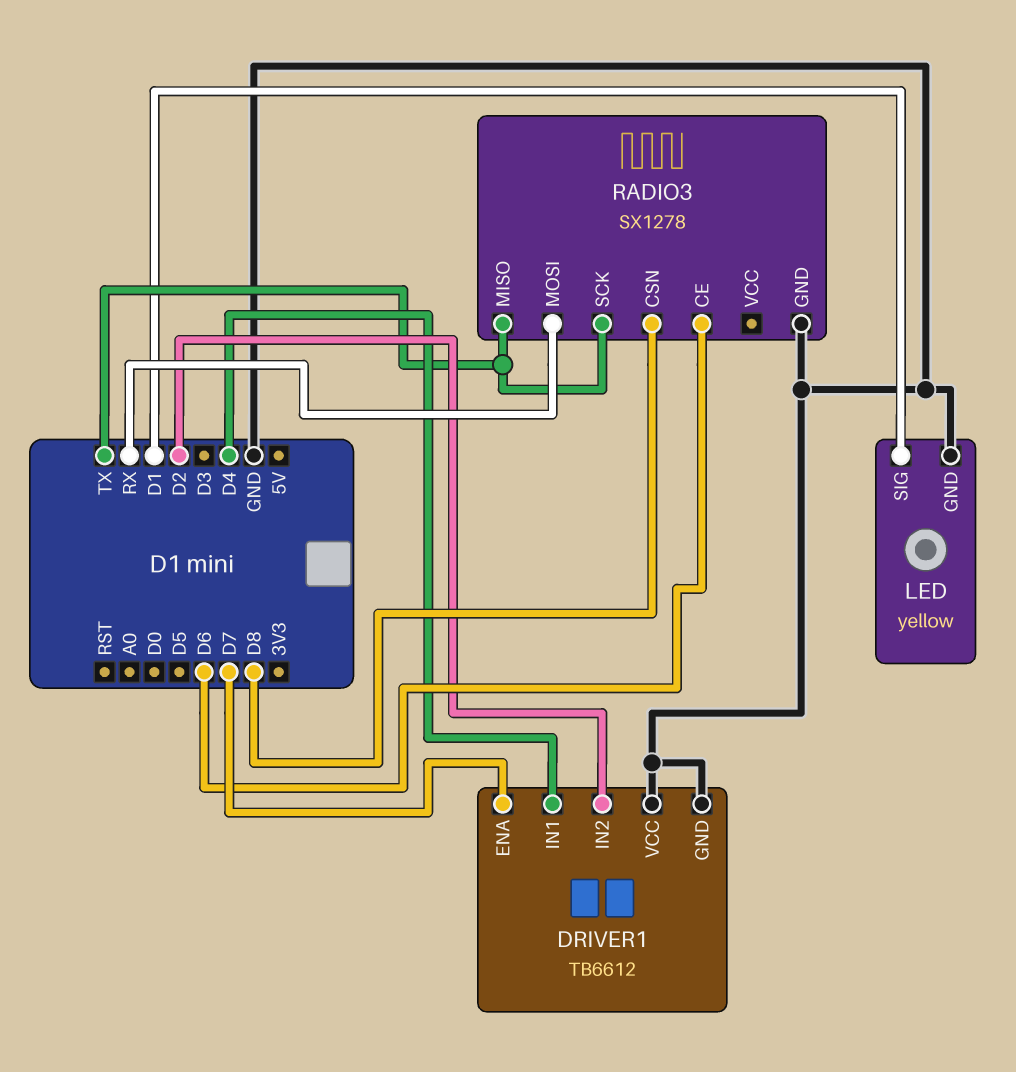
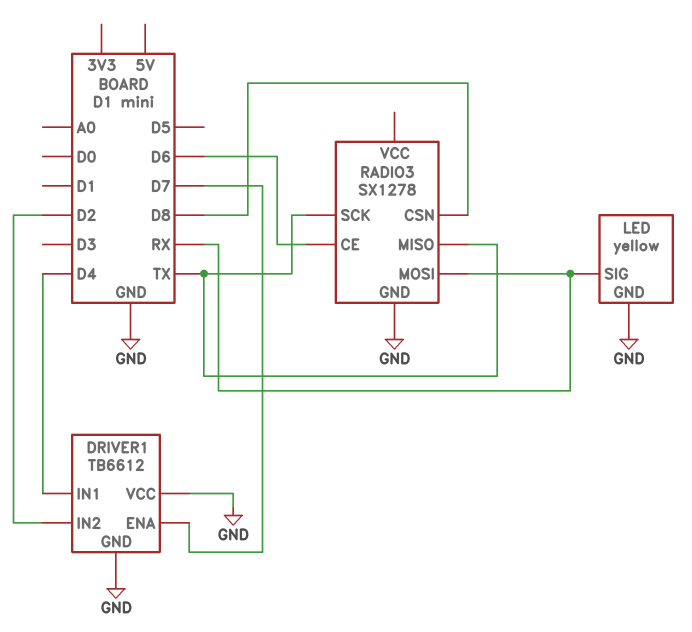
LED pin SIG: D1 -> RX

